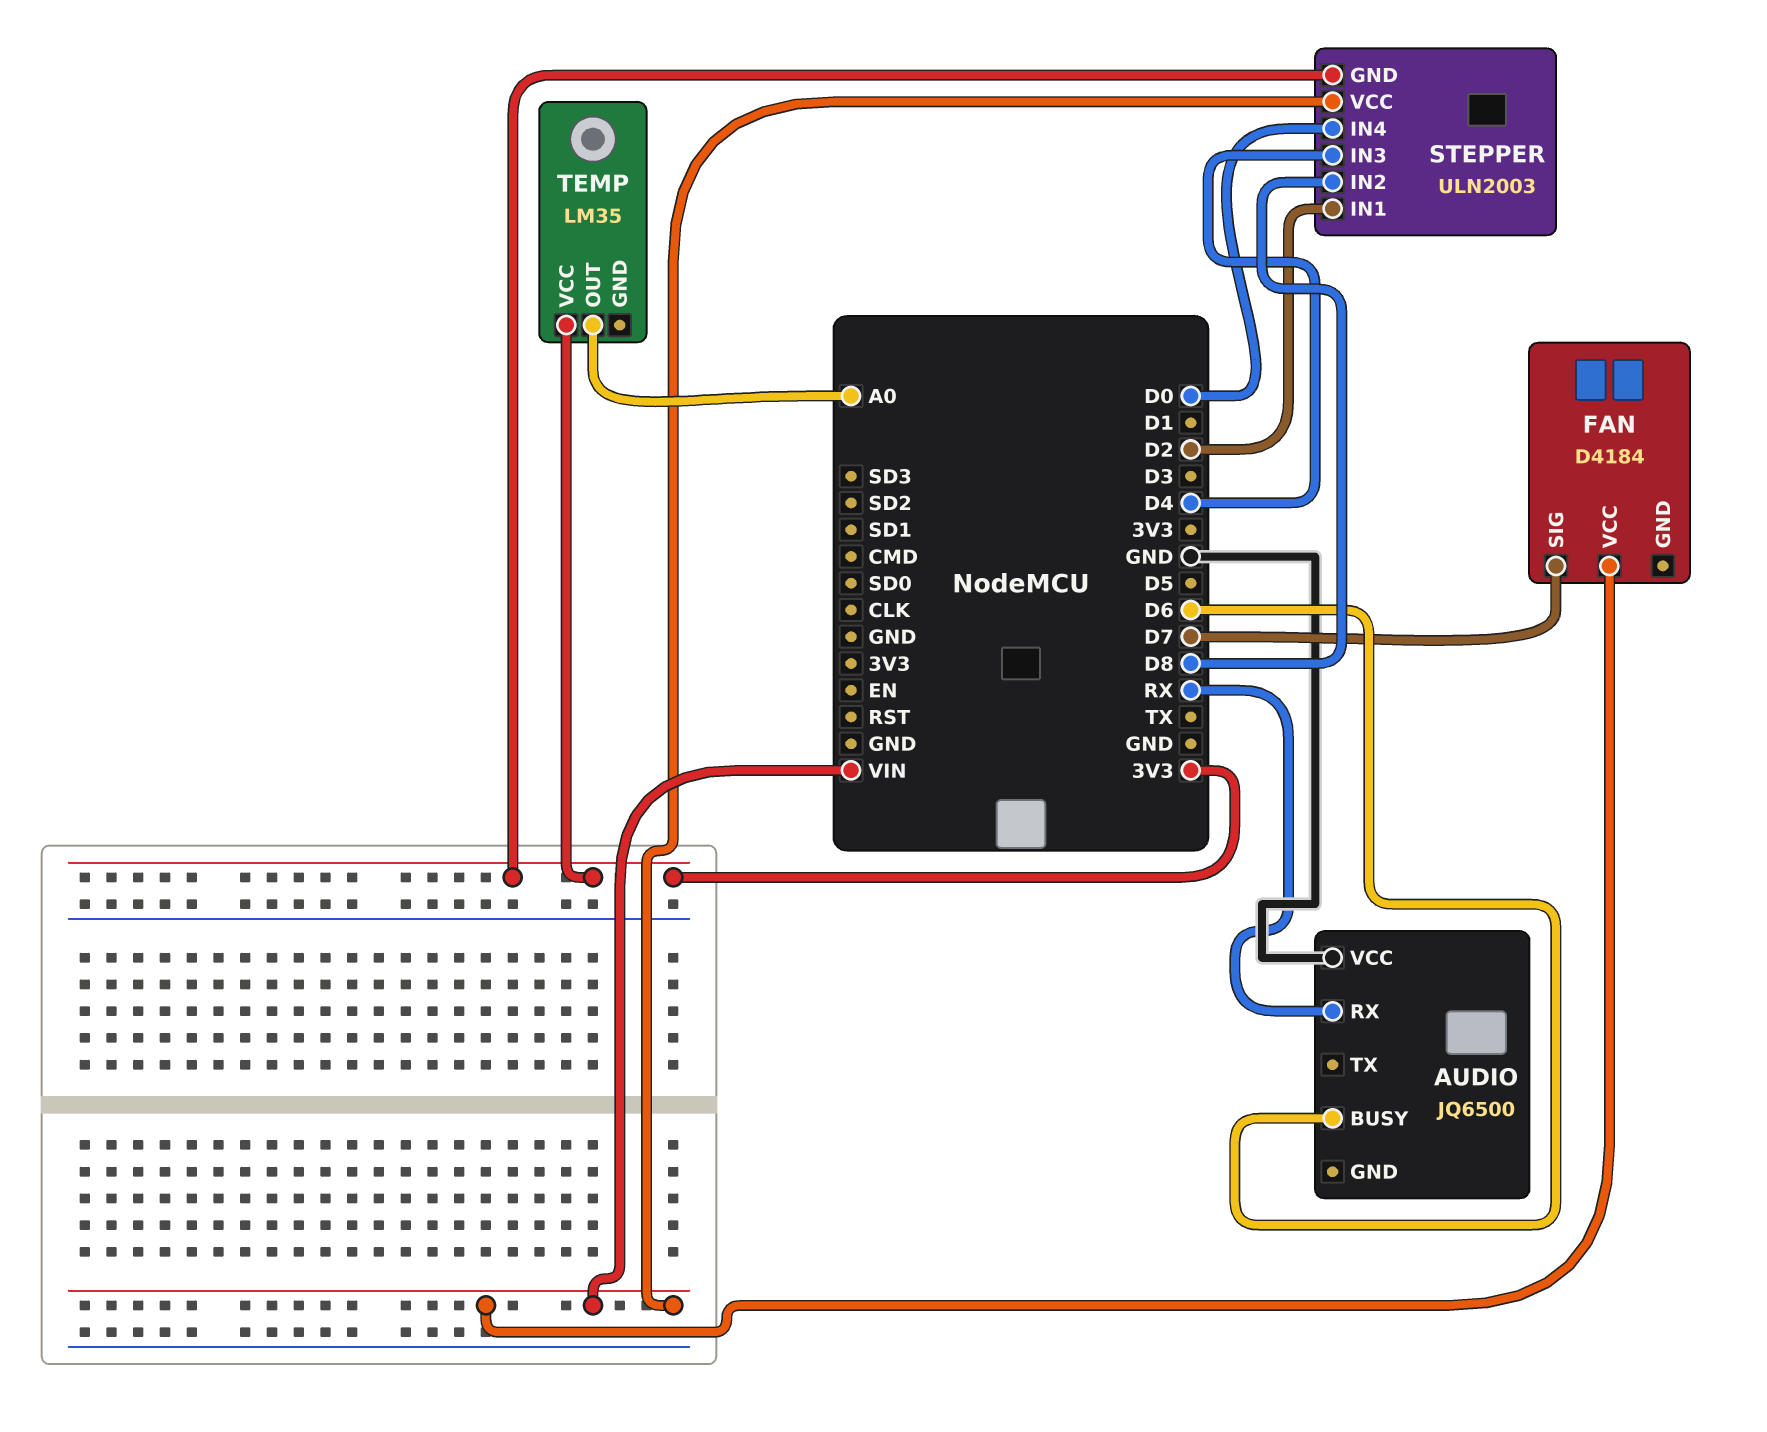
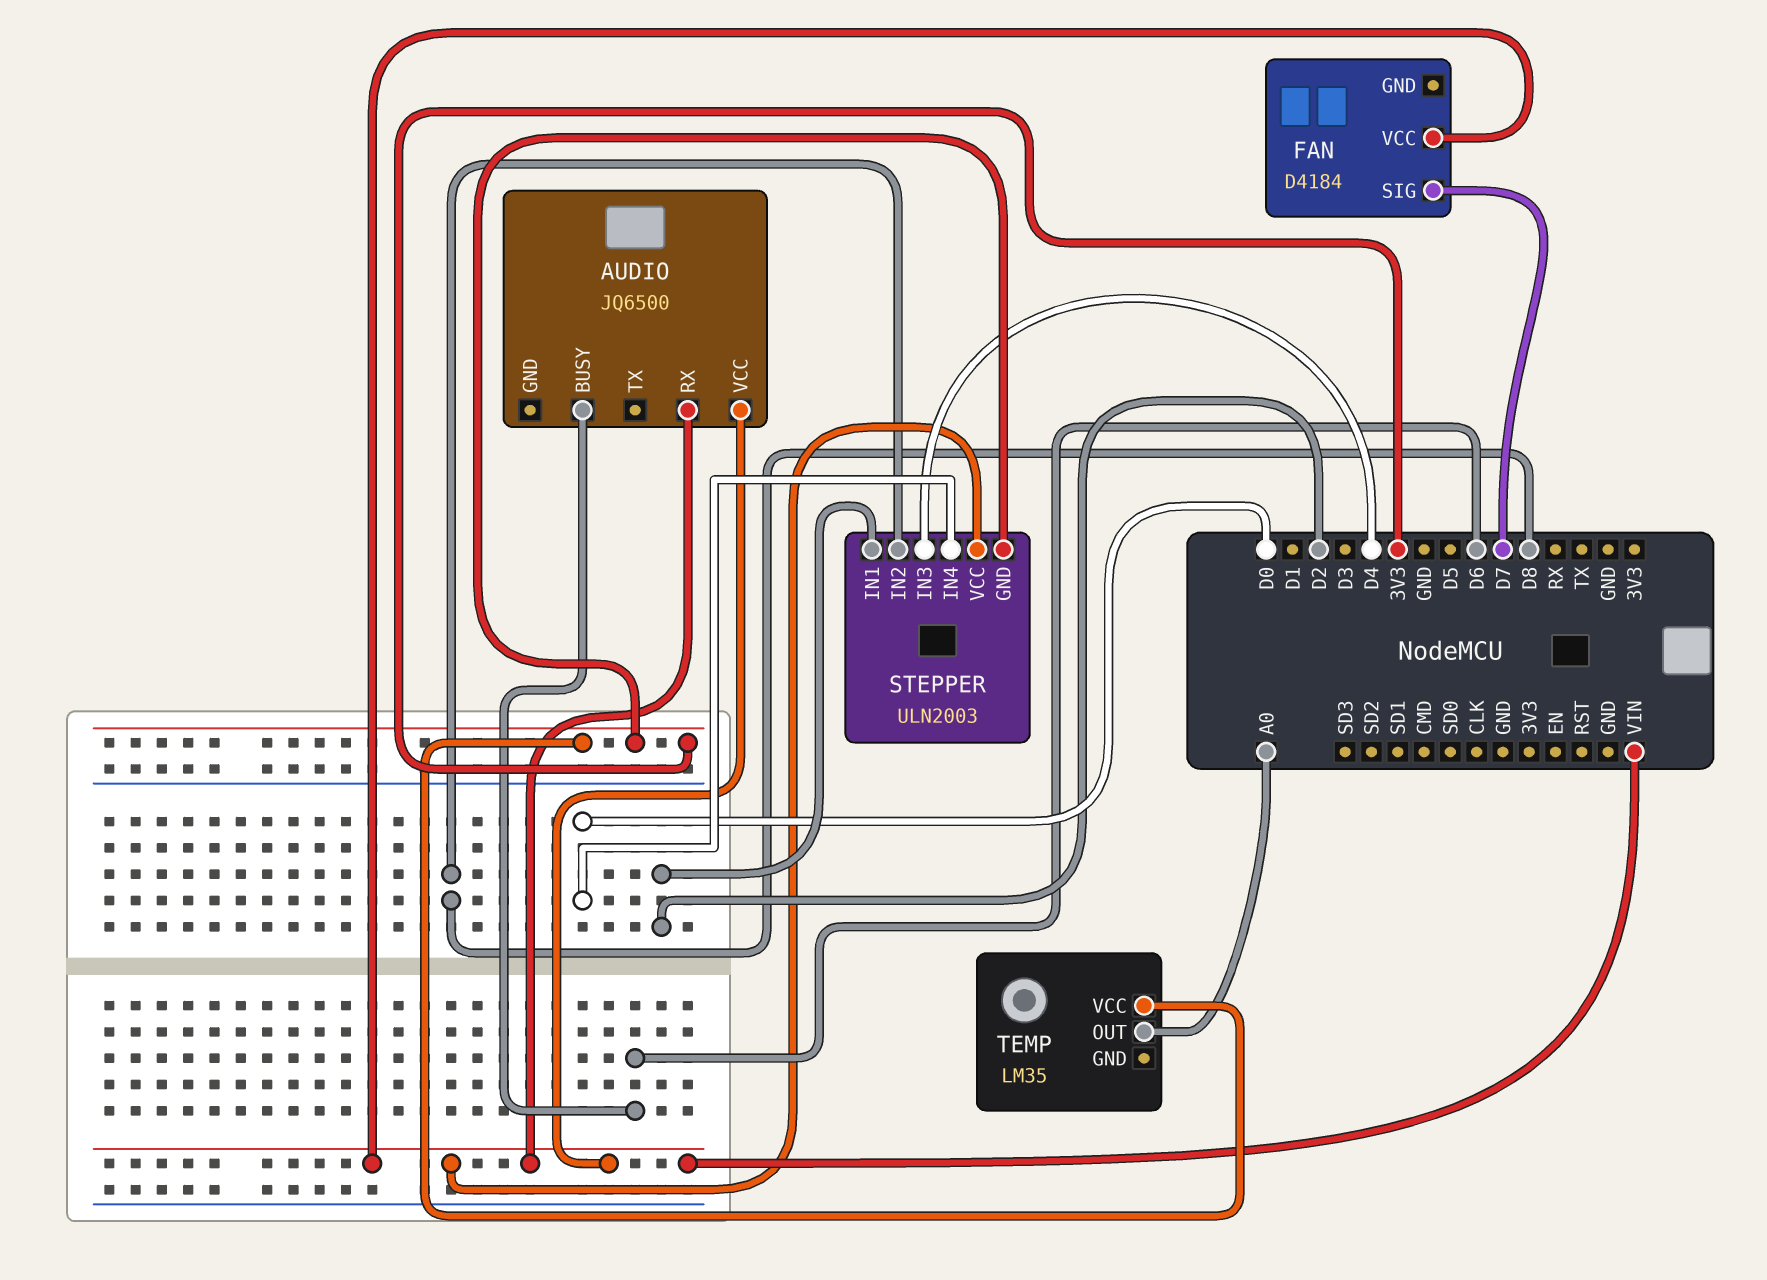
AUDIO pin RX: RX -> VIN
AUDIO pin VCC: GND -> VIN

